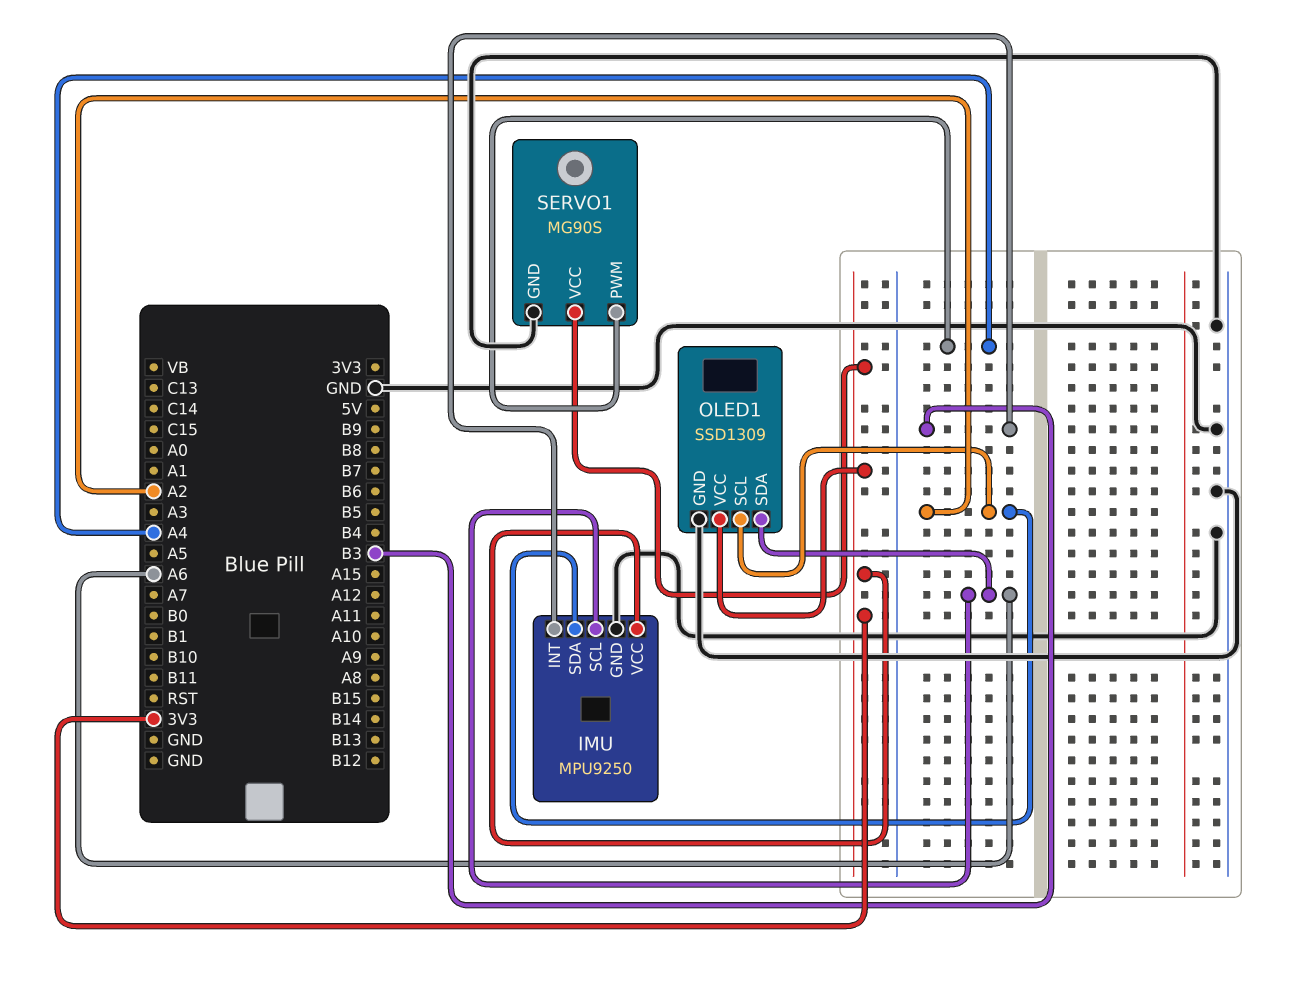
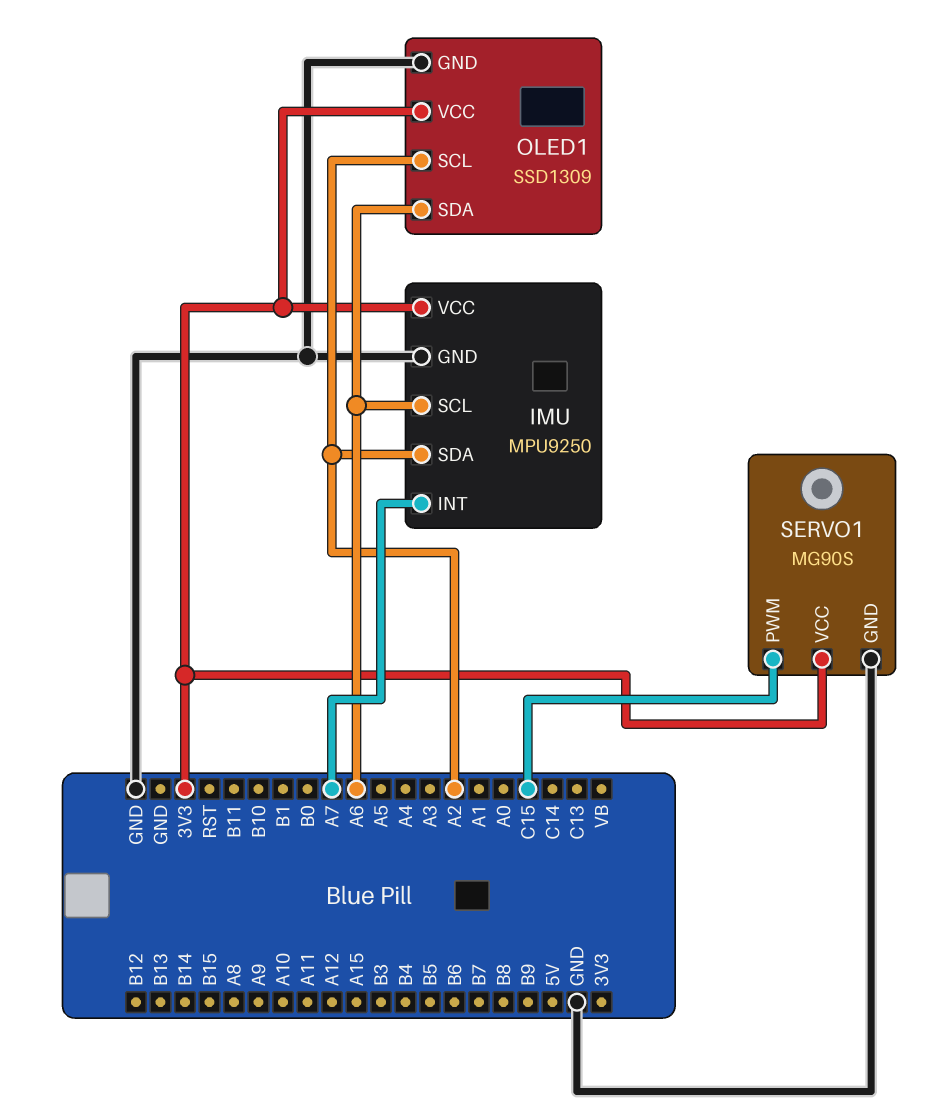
IMU pin INT: B3 -> A7
SERVO1 pin PWM: A4 -> C15

